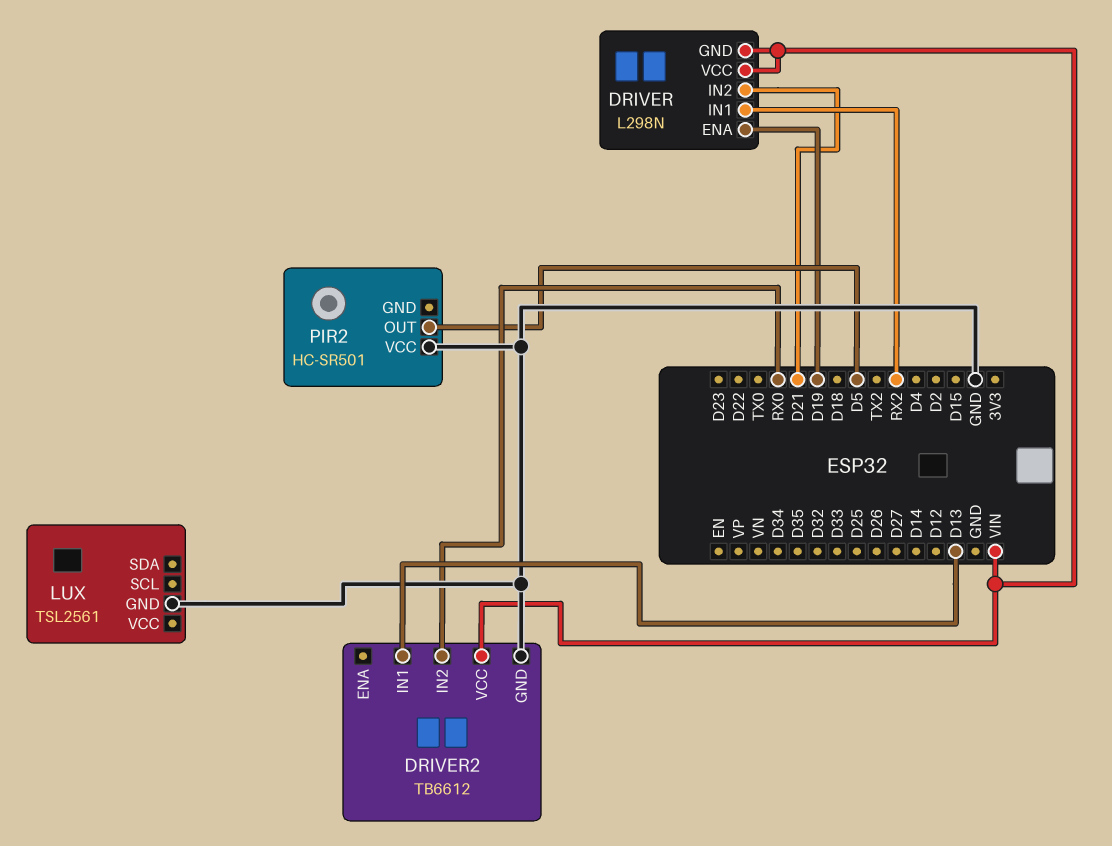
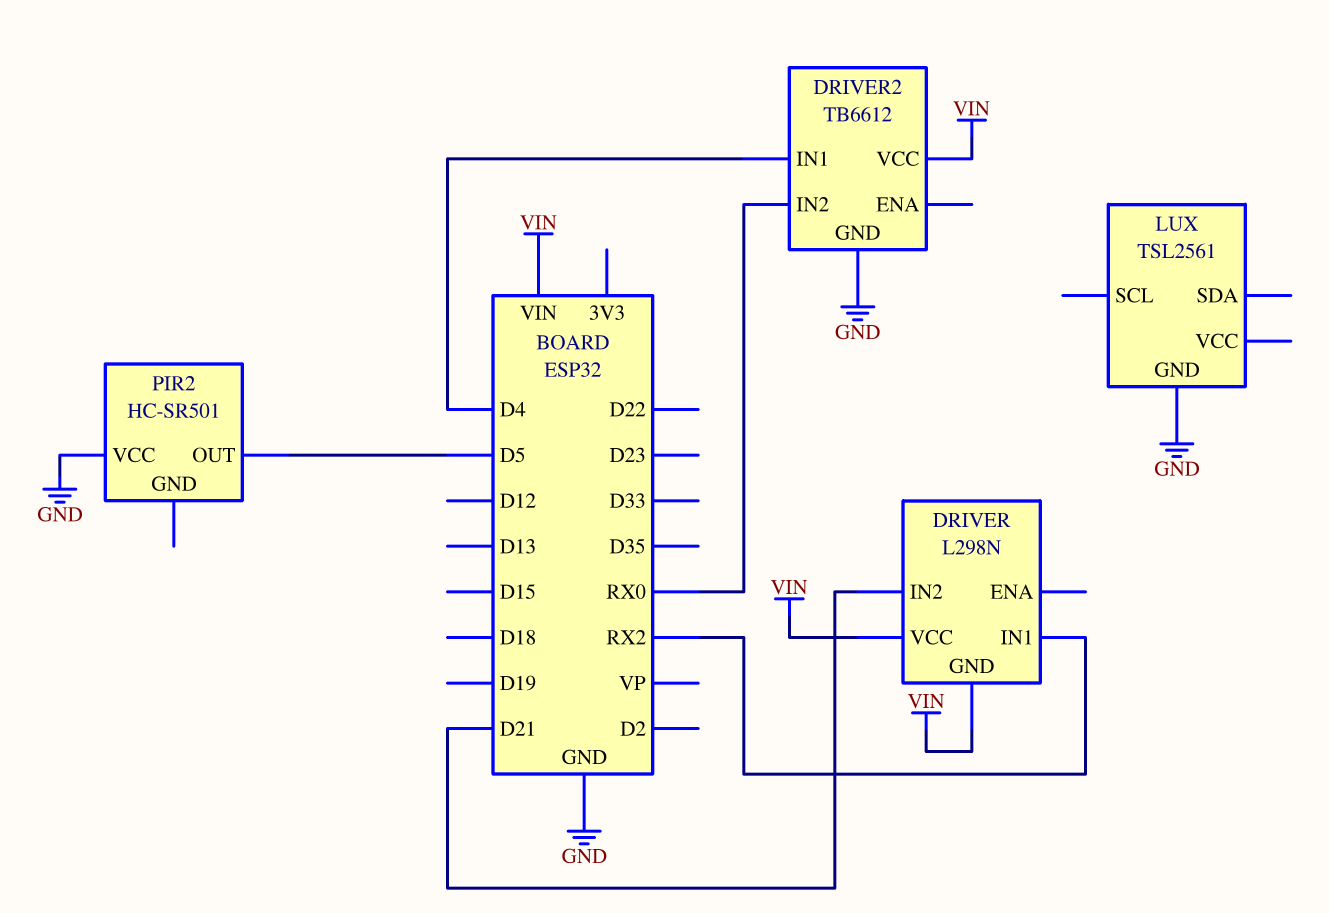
DRIVER pin ENA: D19 -> none
DRIVER2 pin IN1: D13 -> D4

